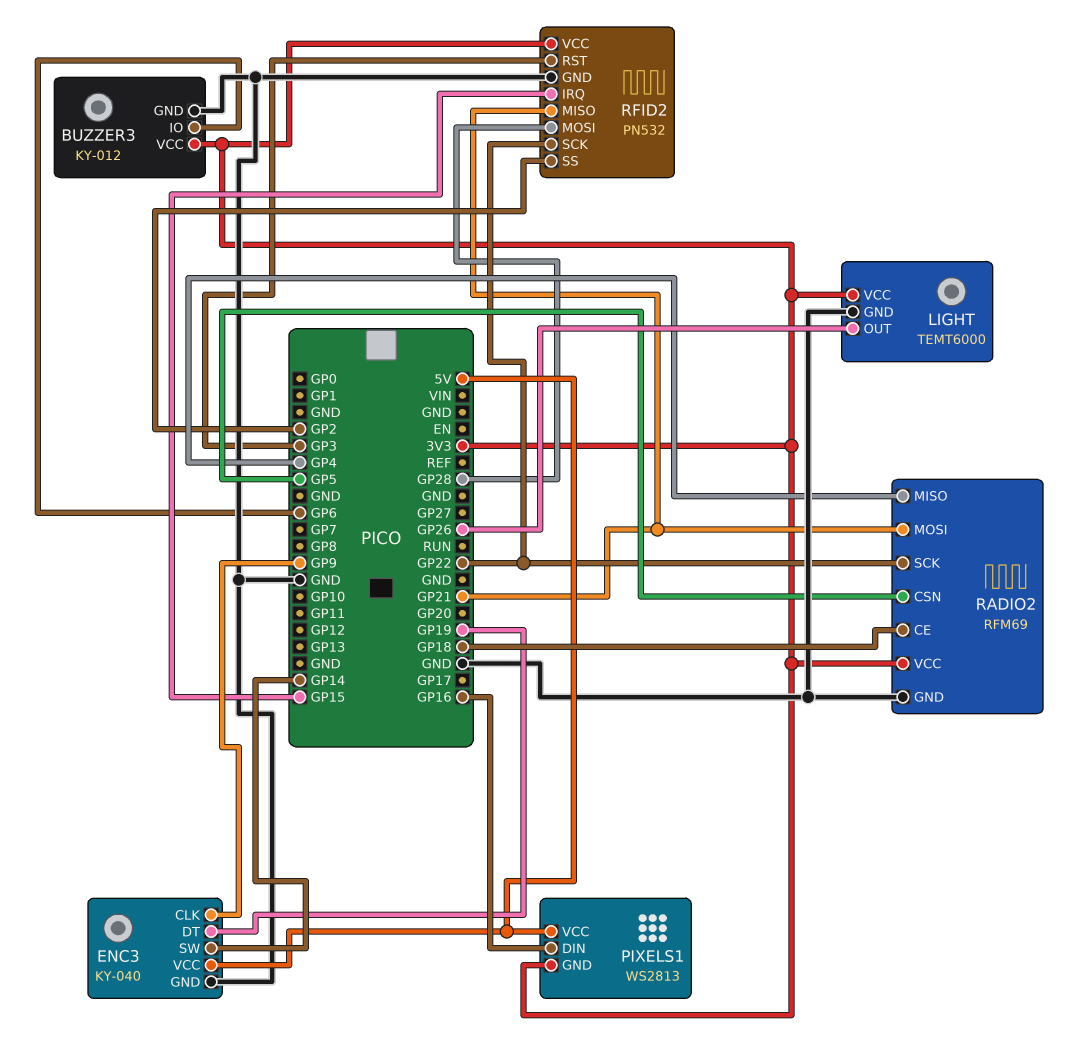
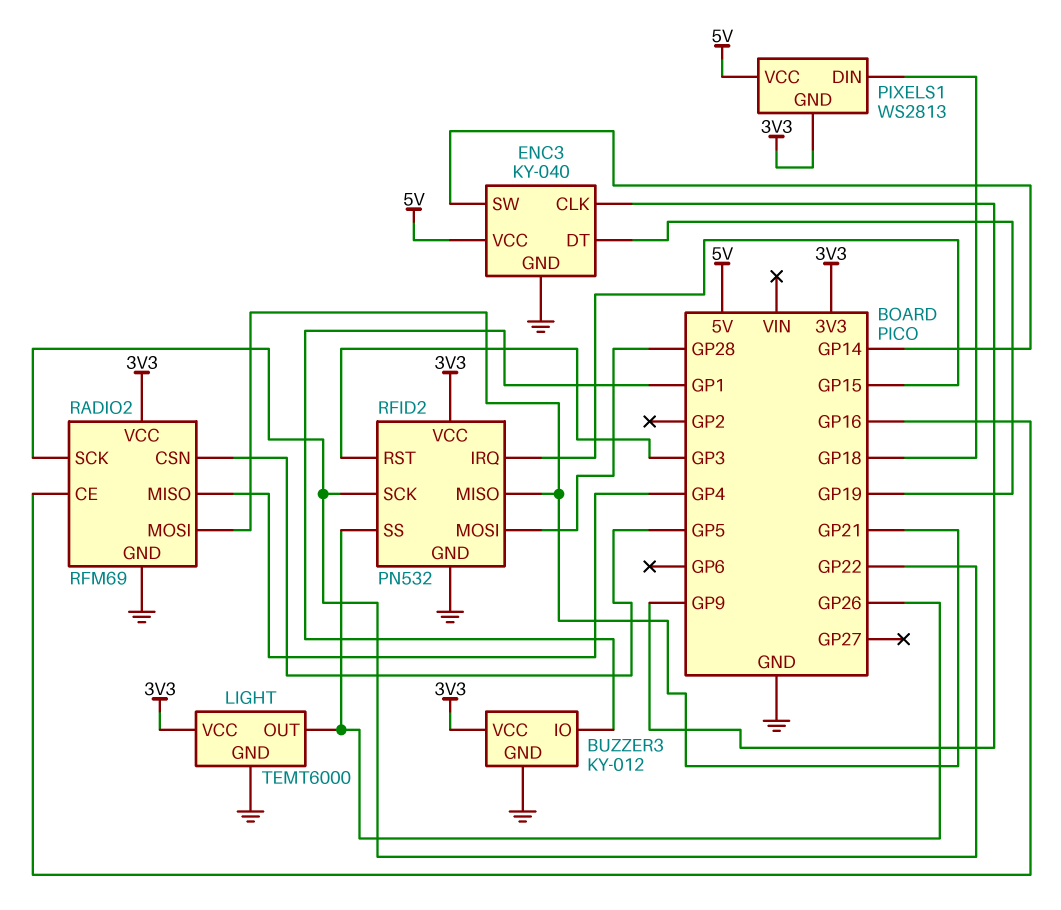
BUZZER3 pin IO: GP6 -> GP1
PIXELS1 pin DIN: GP16 -> GP18
RADIO2 pin CE: GP18 -> GP16
RFID2 pin SS: GP2 -> GP26

